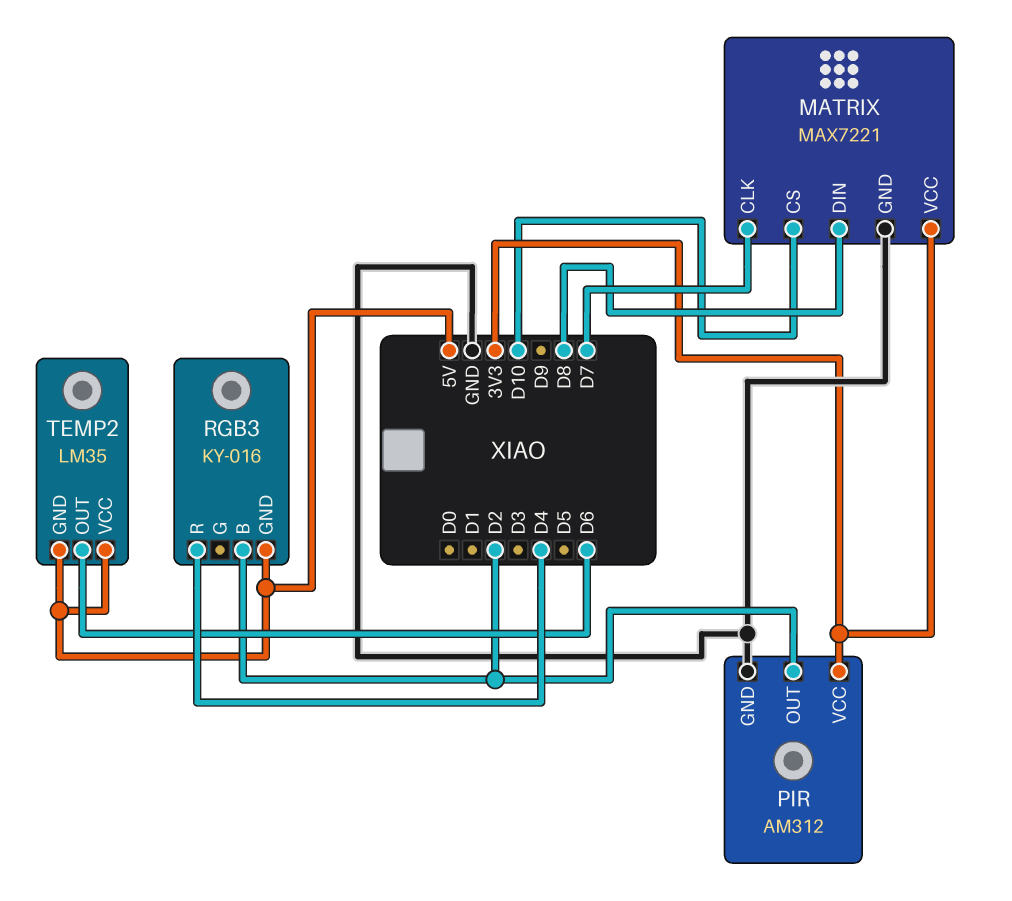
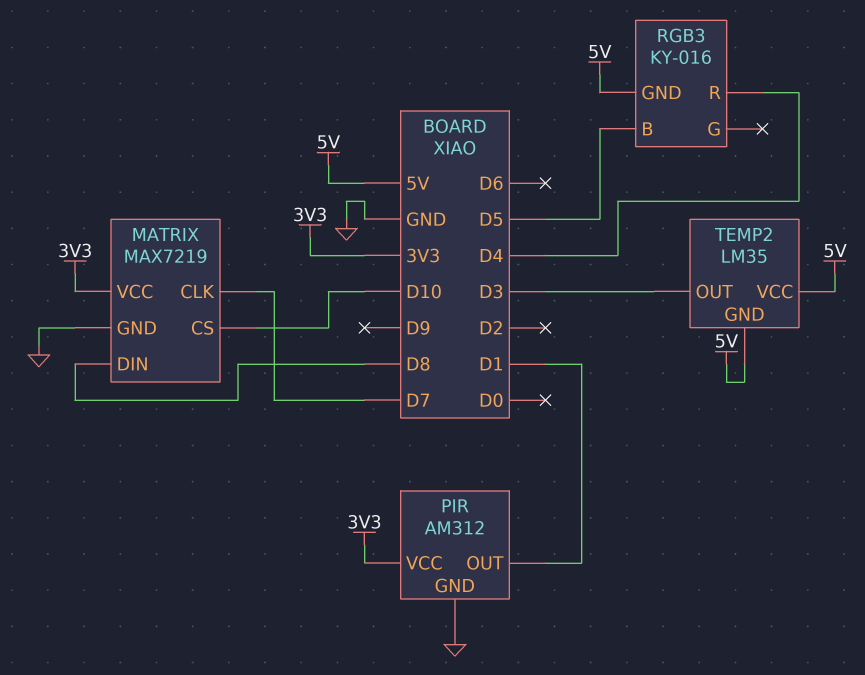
MATRIX: MAX7221 -> MAX7219
PIR pin OUT: D2 -> D1
RGB3 pin B: D2 -> D5
TEMP2 pin OUT: D6 -> D3

